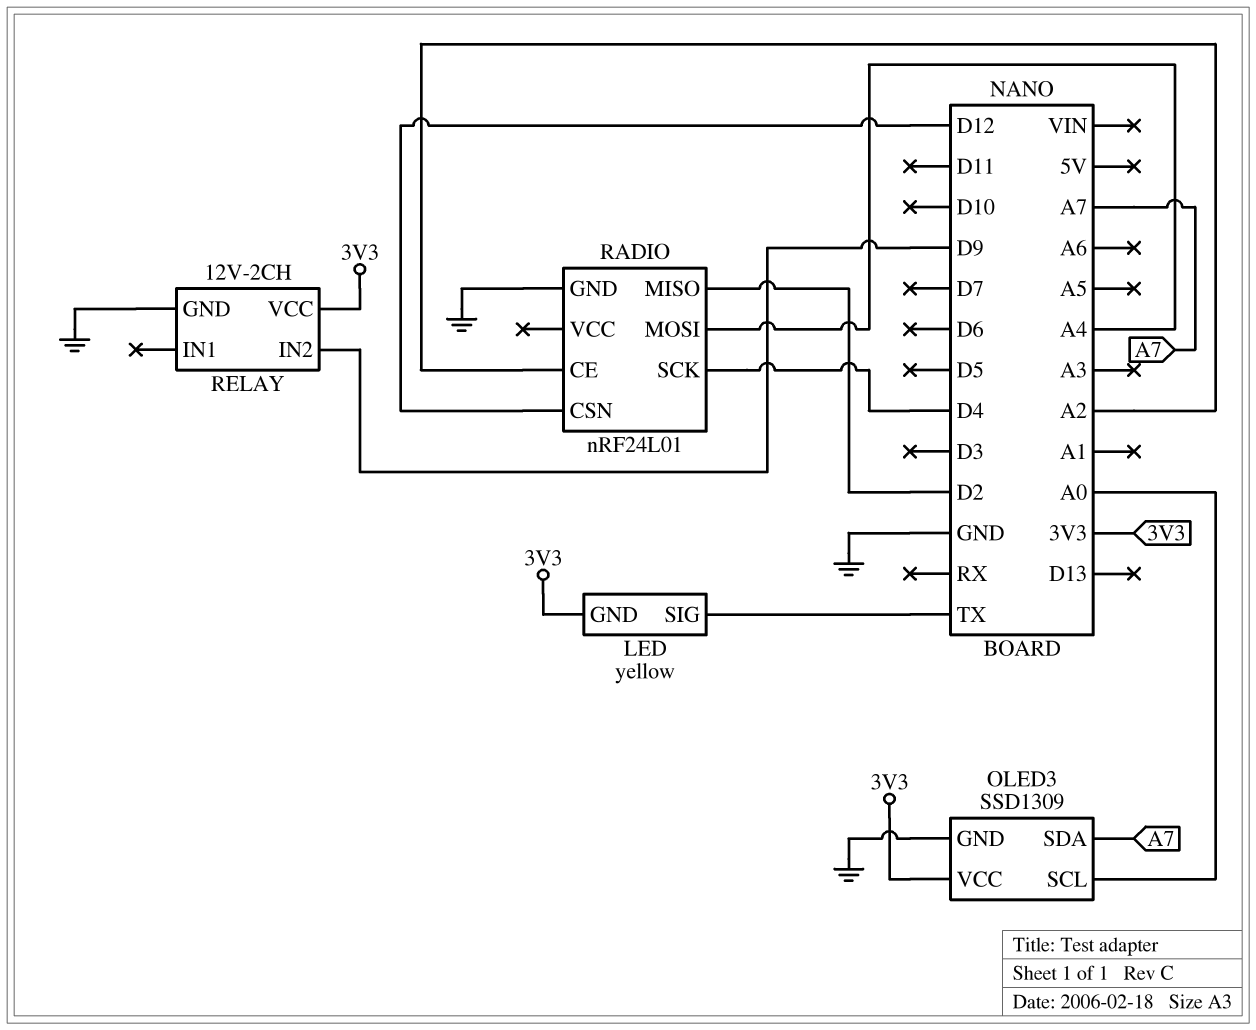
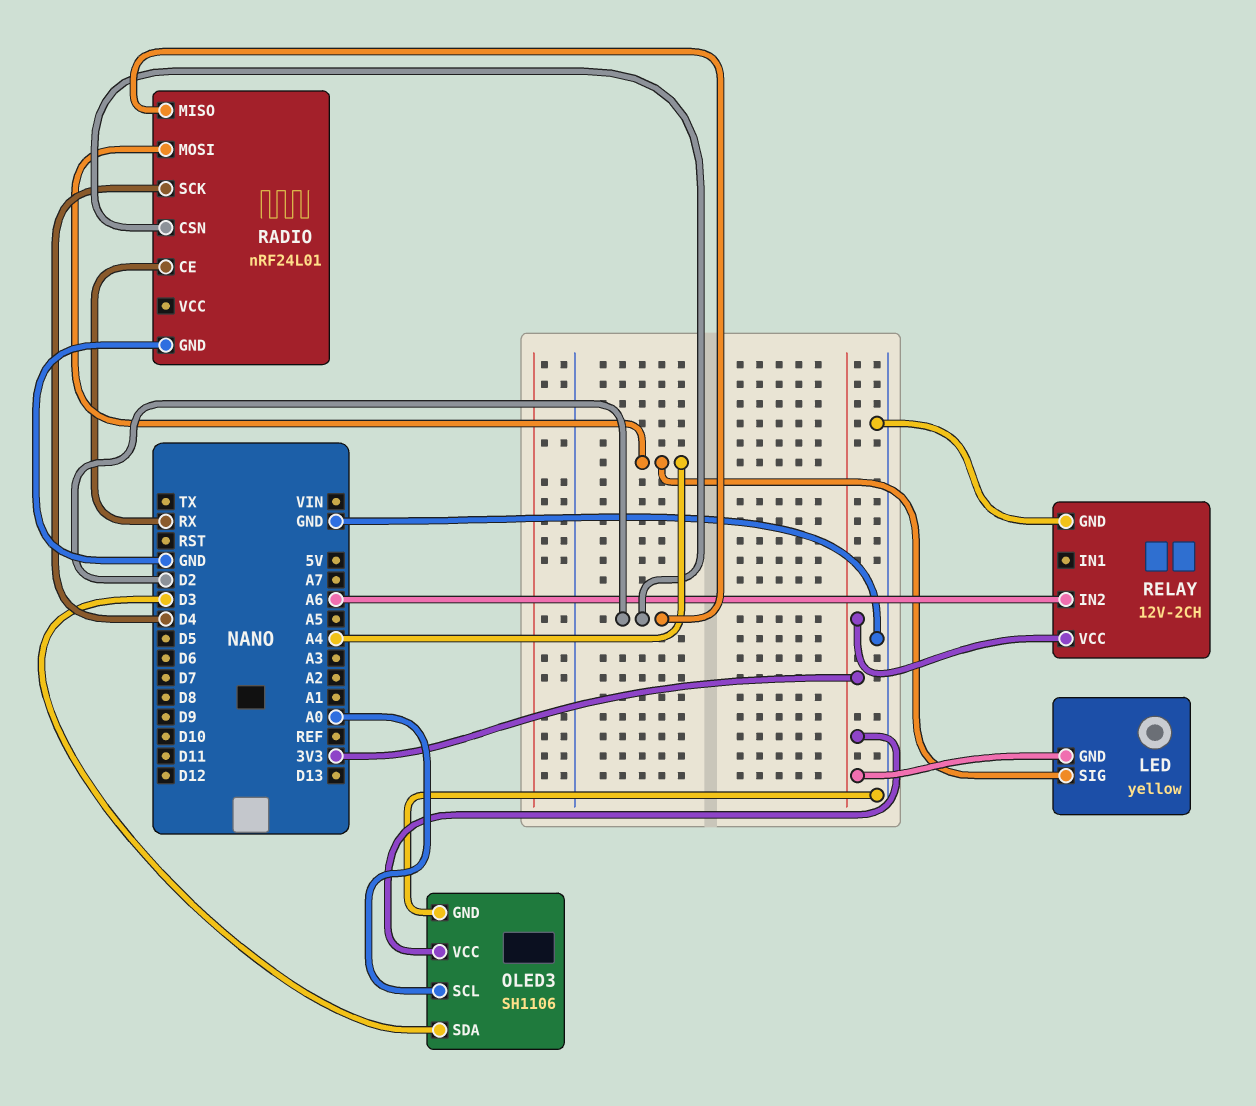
LED pin SIG: TX -> A4
OLED3: SSD1309 -> SH1106
OLED3 pin SDA: A7 -> D3
RADIO pin CE: A2 -> RX
RADIO pin CSN: D12 -> D2
RELAY pin IN2: D9 -> A6

